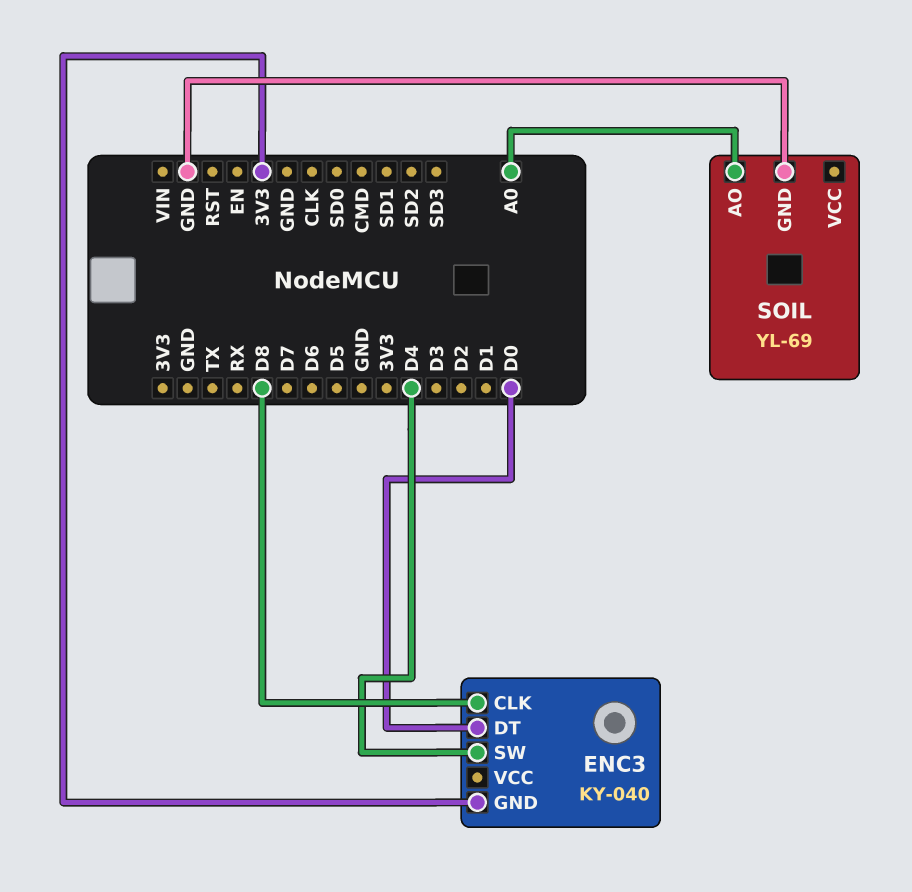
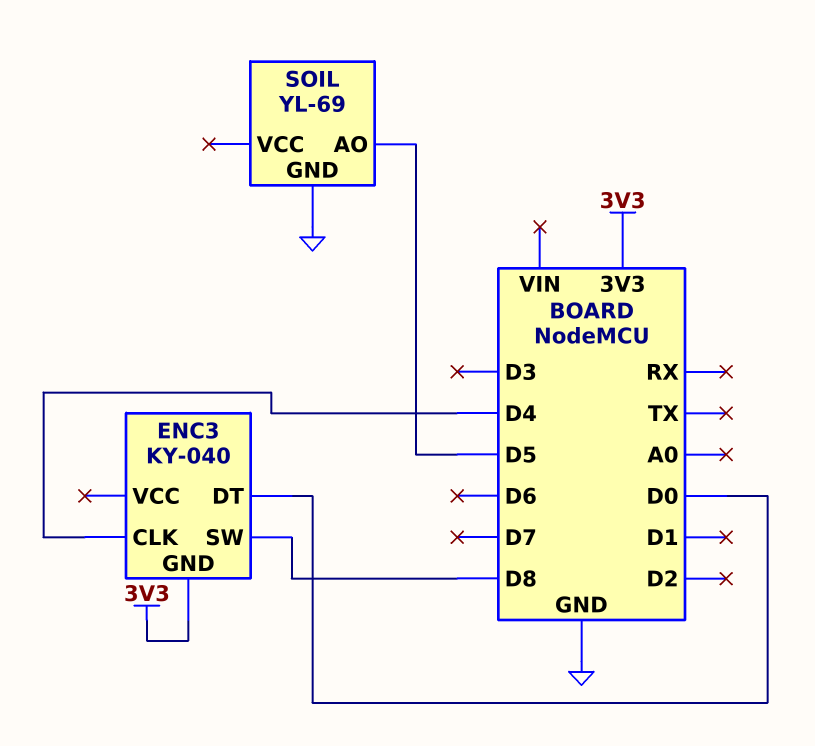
ENC3 pin CLK: D8 -> D4
ENC3 pin SW: D4 -> D8
SOIL pin AO: A0 -> D5

